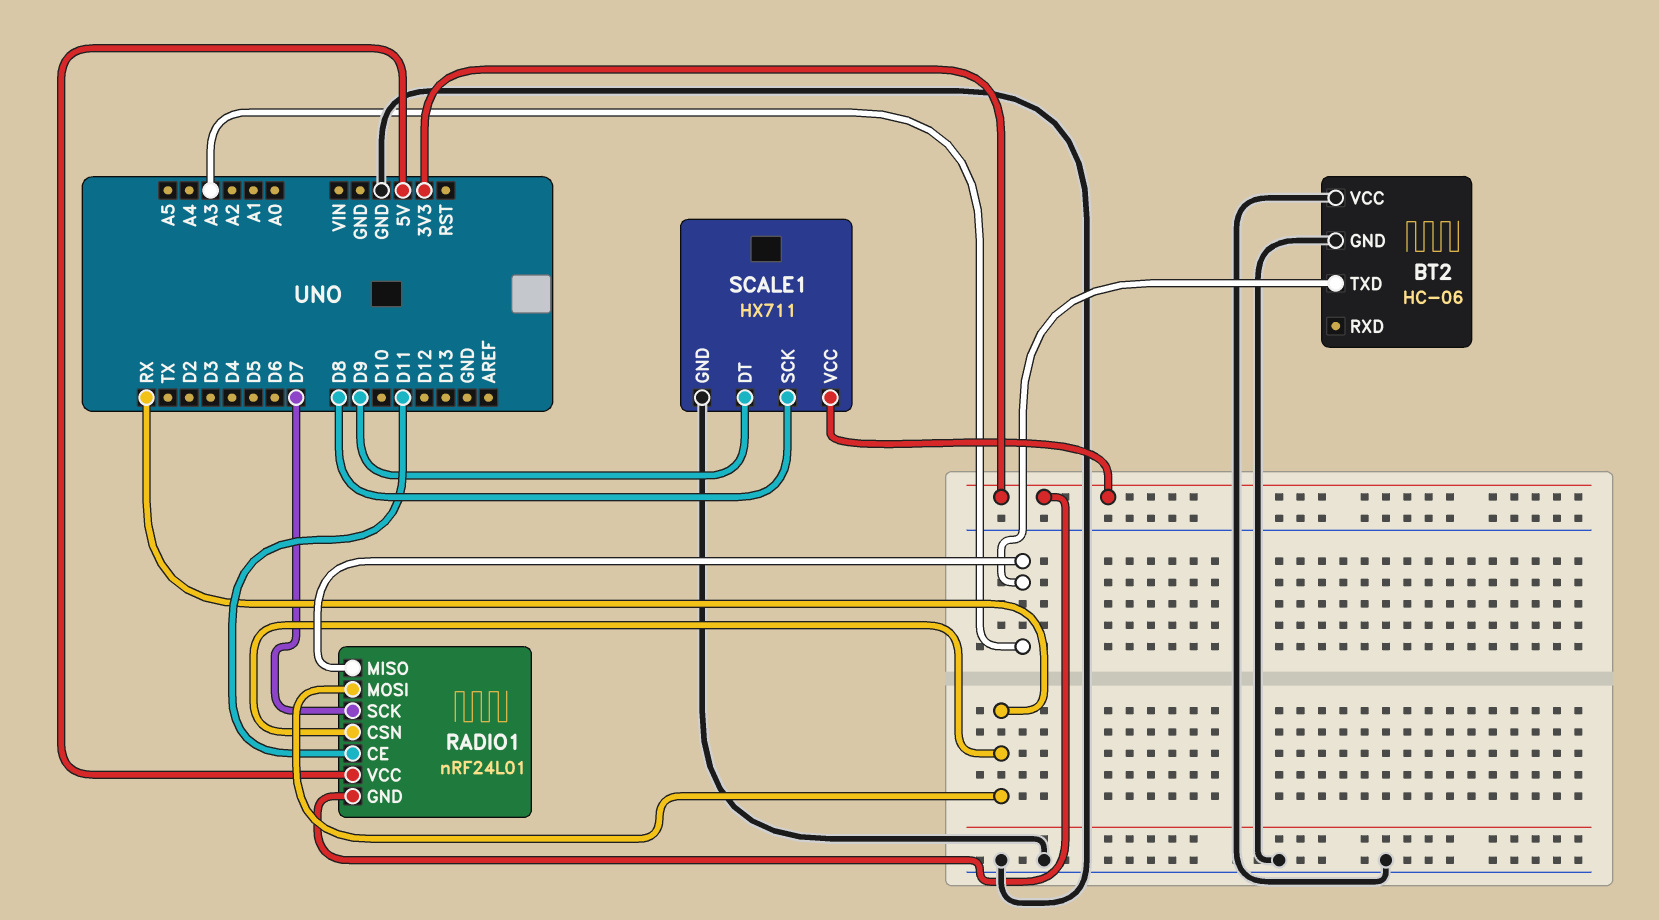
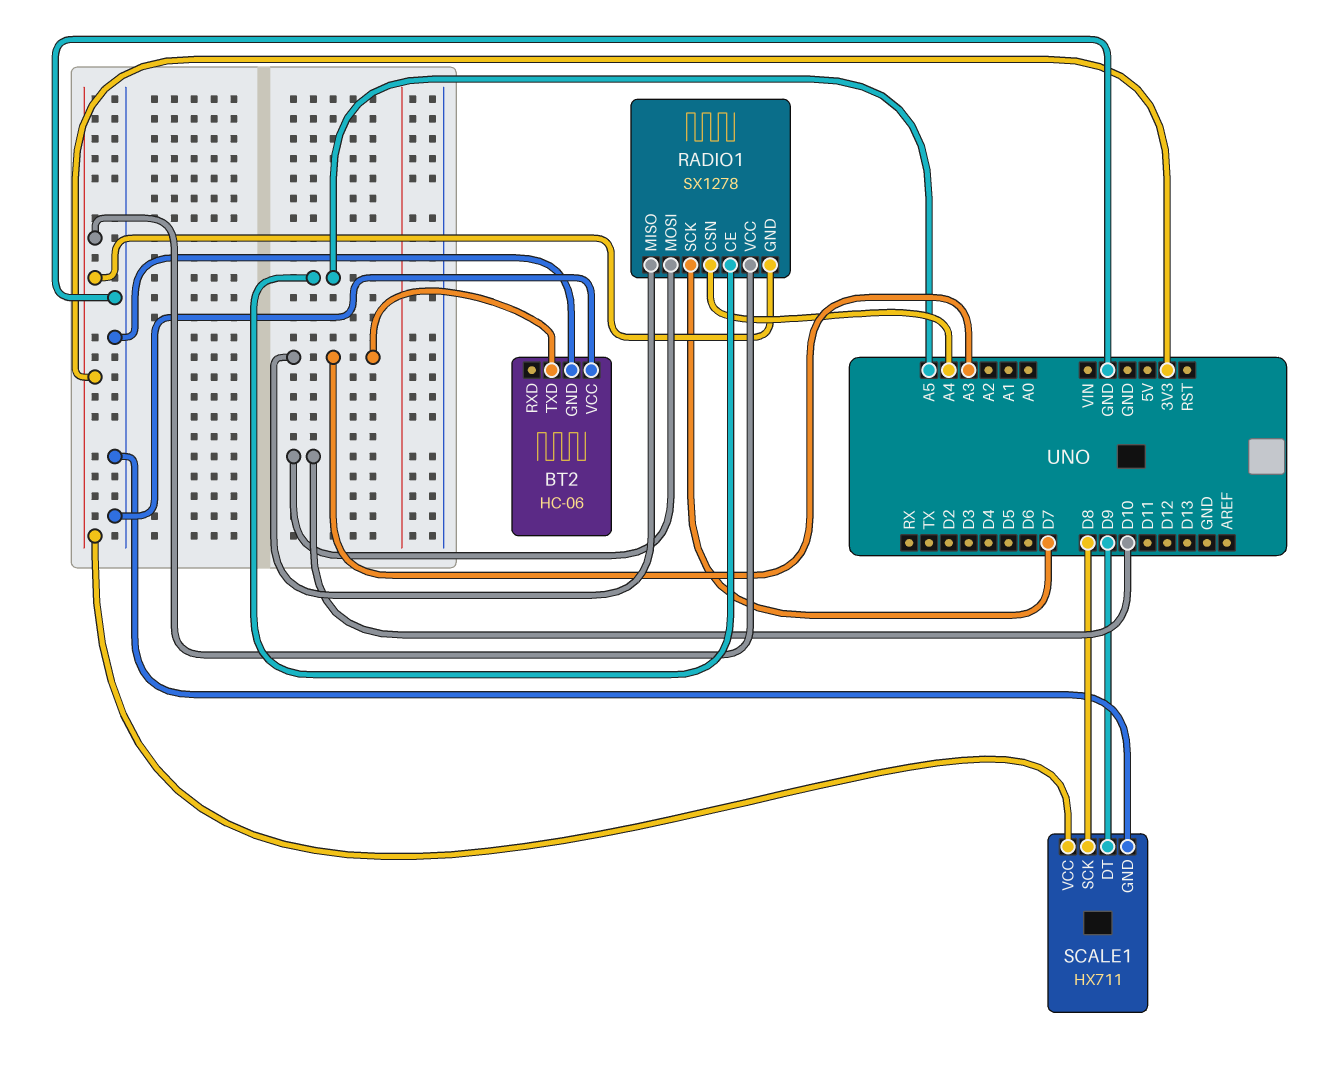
RADIO1: nRF24L01 -> SX1278
RADIO1 pin CE: D11 -> A5
RADIO1 pin CSN: RX -> A4
RADIO1 pin MOSI: RX -> D10
RADIO1 pin VCC: 5V -> 3V3

